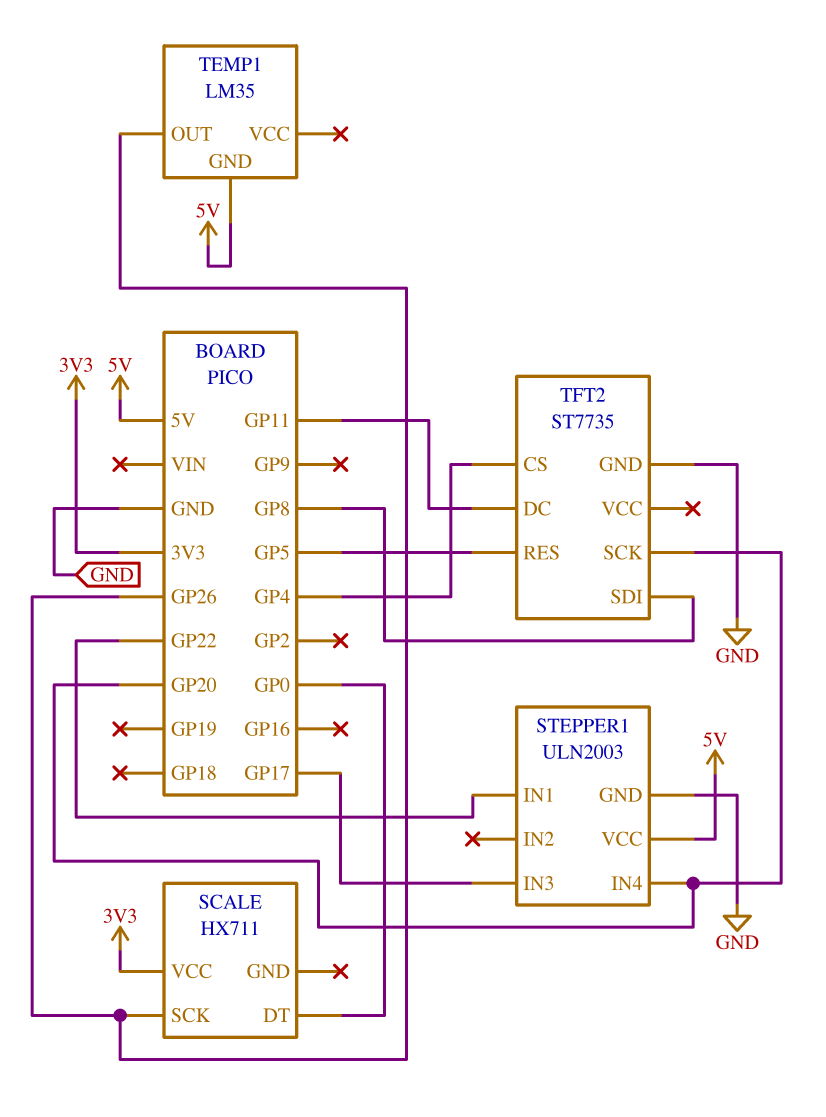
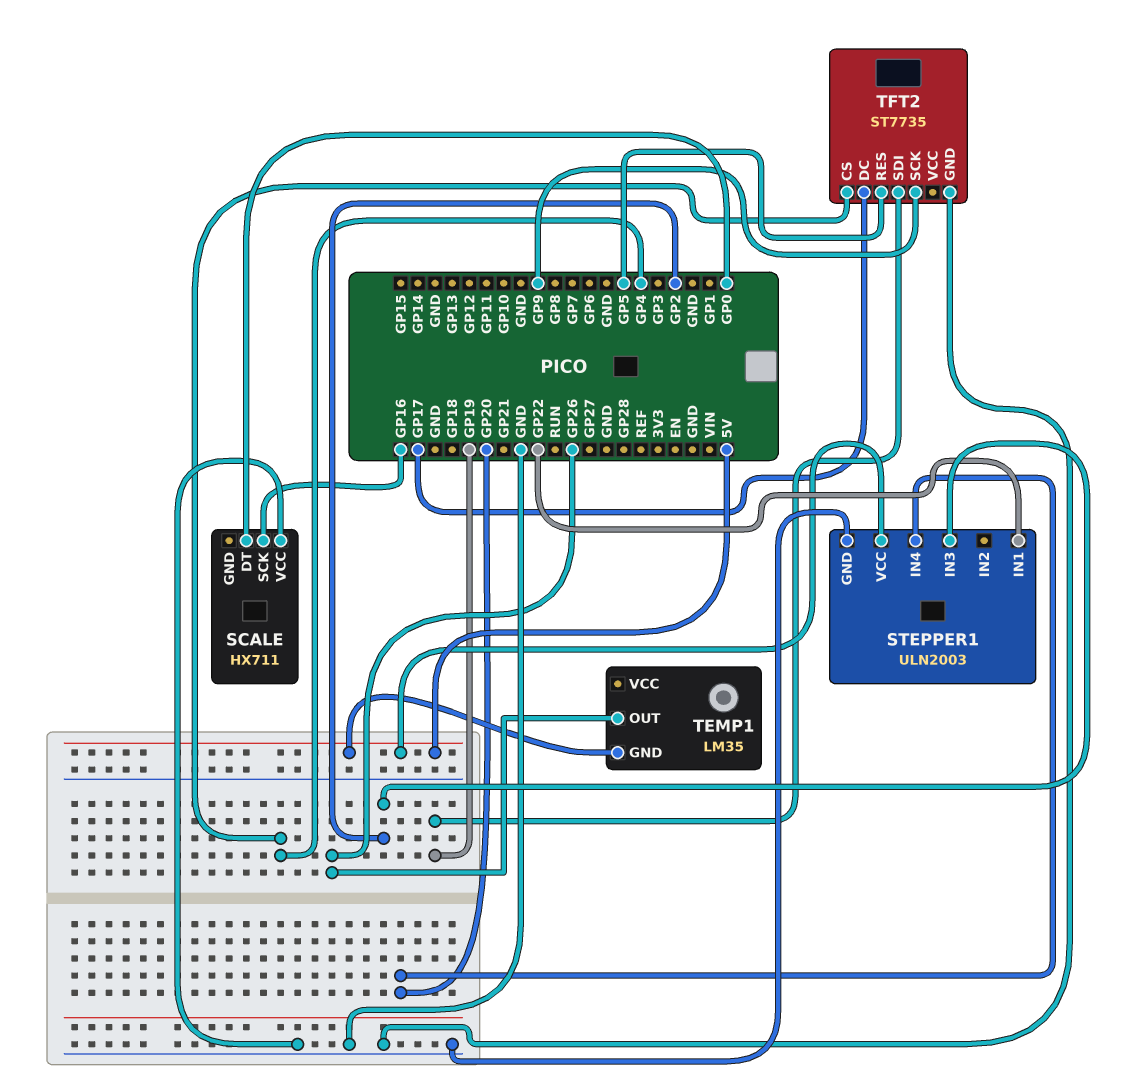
SCALE pin SCK: GP26 -> GP16
SCALE pin VCC: 3V3 -> GND
STEPPER1 pin IN3: GP17 -> GP2
TFT2 pin DC: GP11 -> GP17
TFT2 pin SCK: GP20 -> GP9
TFT2 pin SDI: GP8 -> GP19

